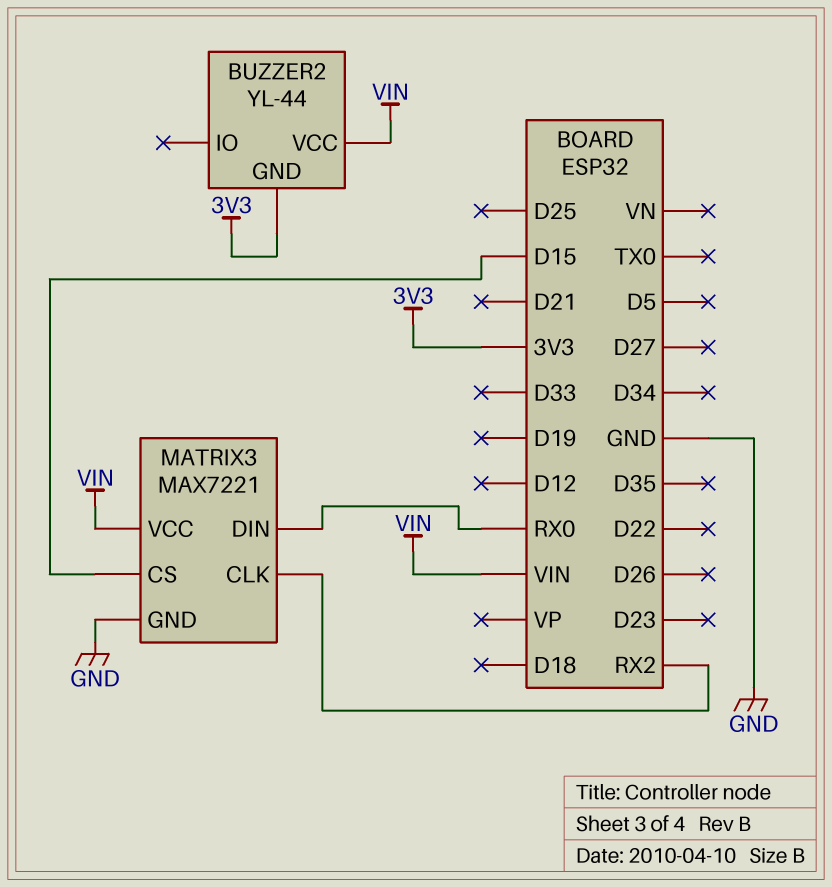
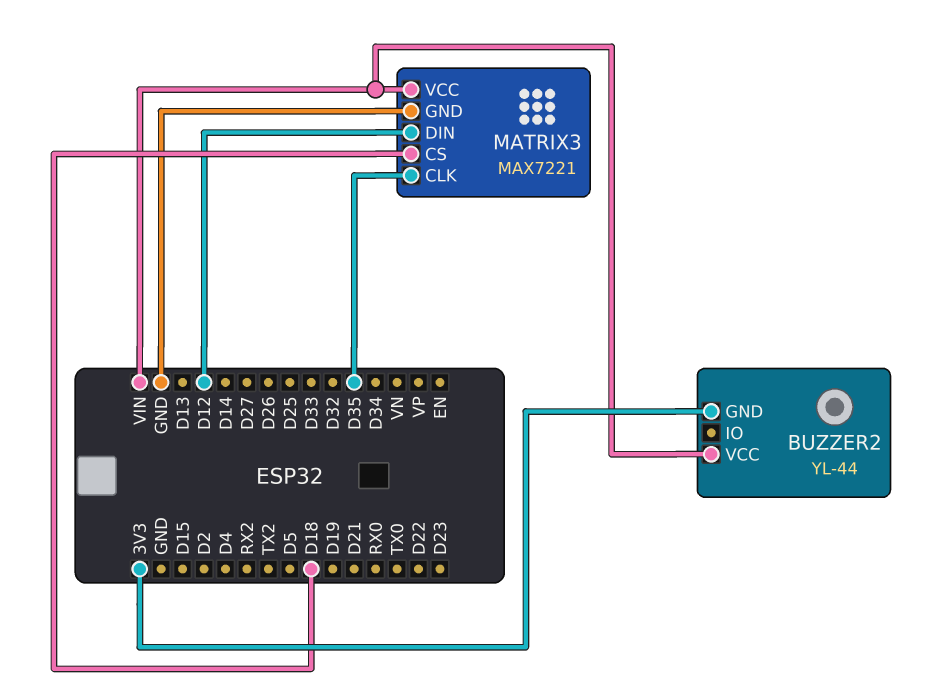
MATRIX3 pin CLK: RX2 -> D35
MATRIX3 pin CS: D15 -> D18
MATRIX3 pin DIN: RX0 -> D12

